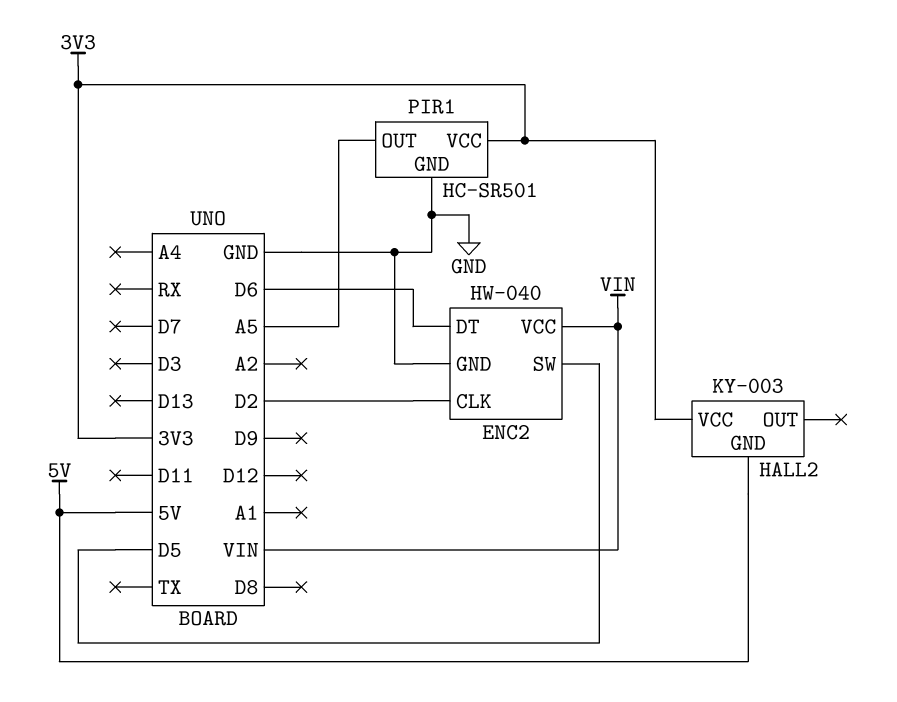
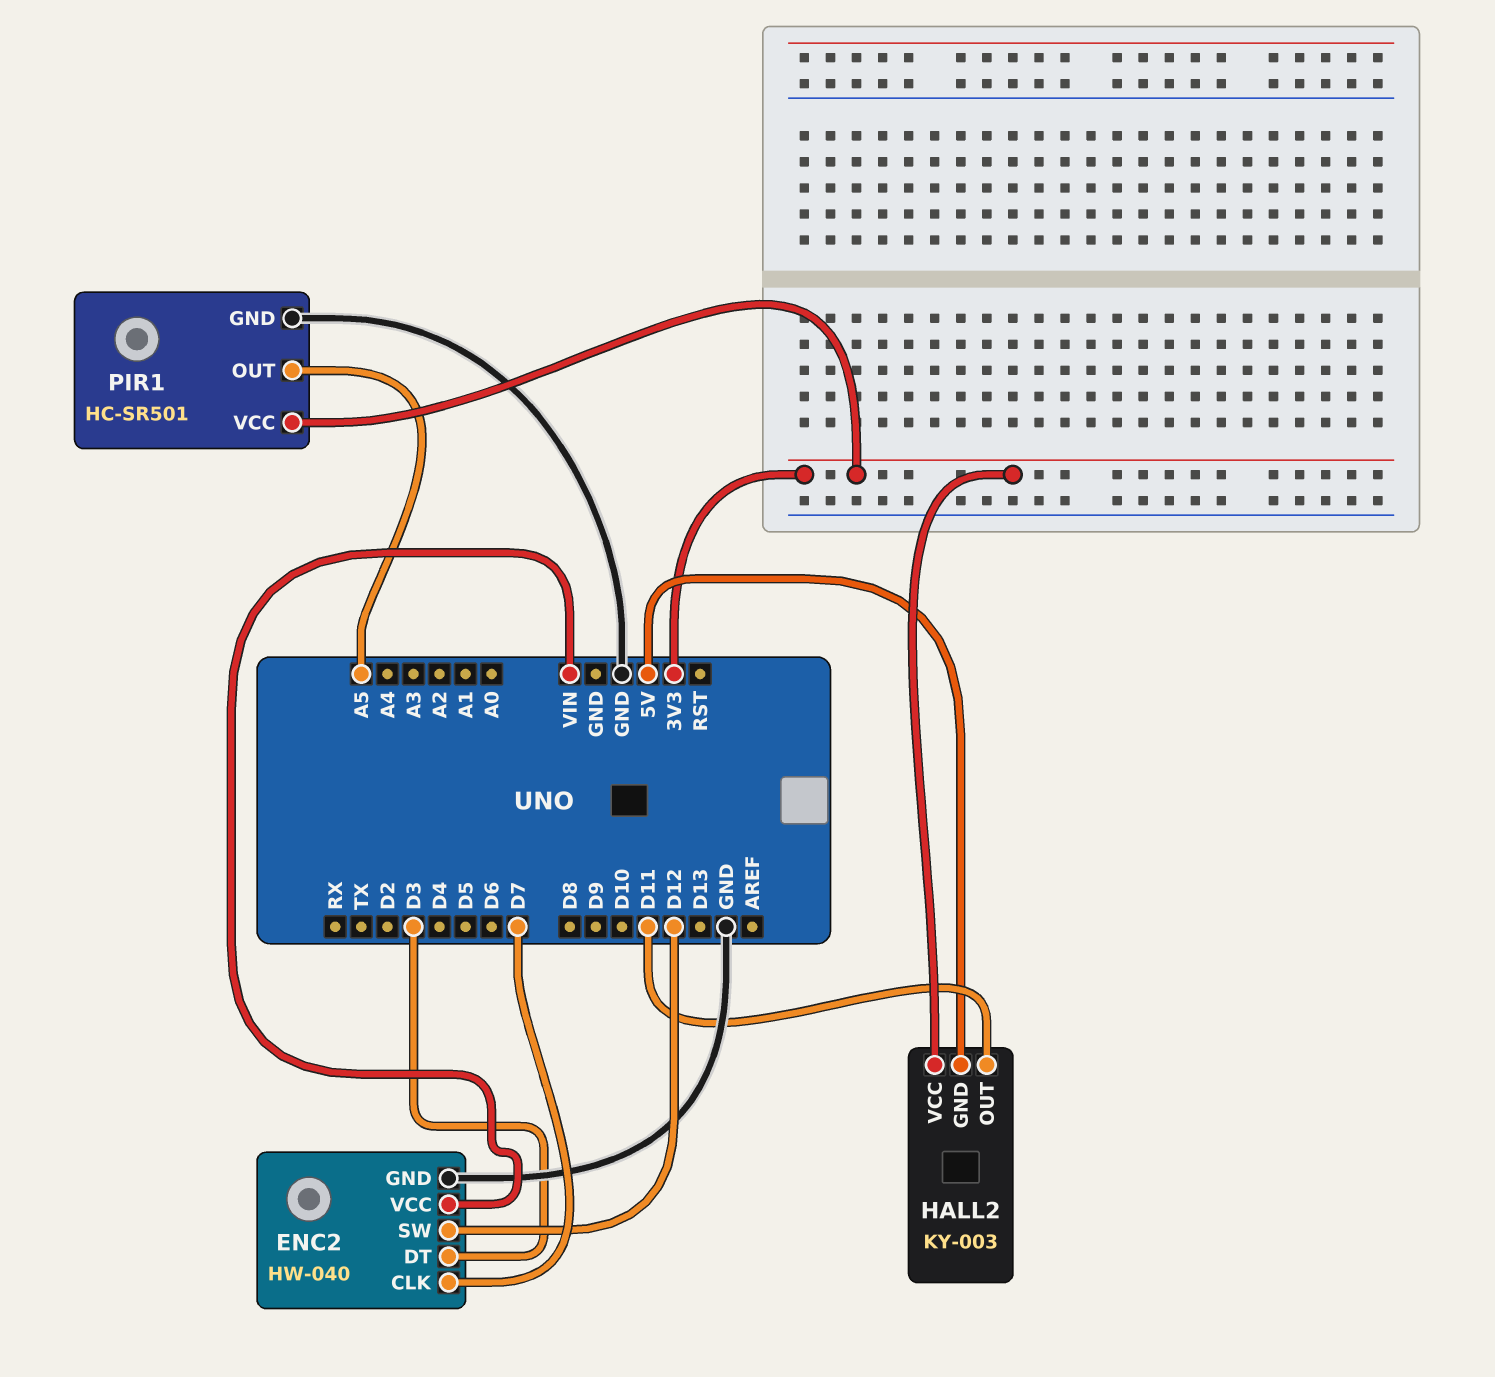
ENC2 pin CLK: D2 -> D7
ENC2 pin DT: D6 -> D3
ENC2 pin SW: D5 -> D12
HALL2 pin OUT: none -> D11

